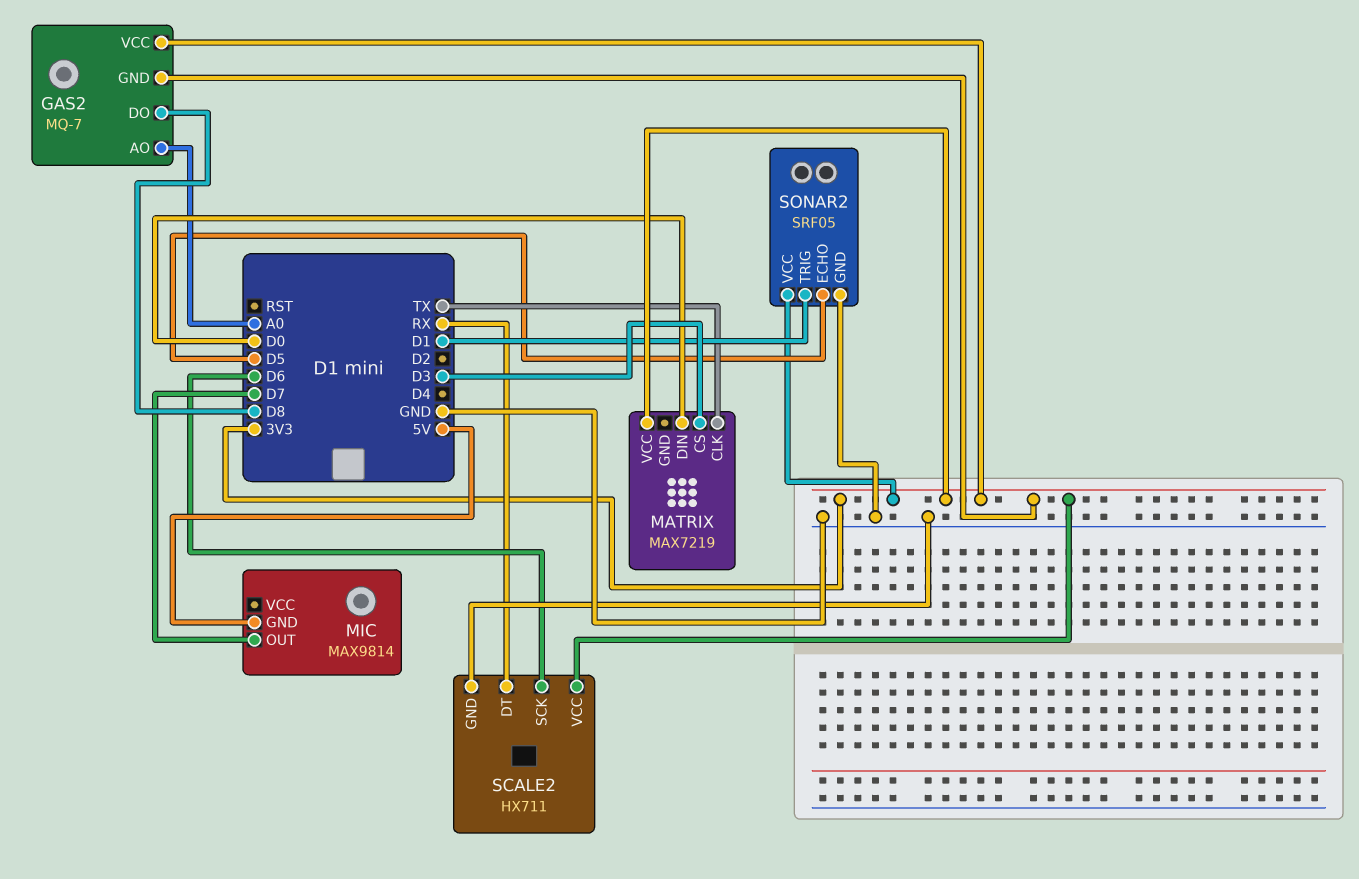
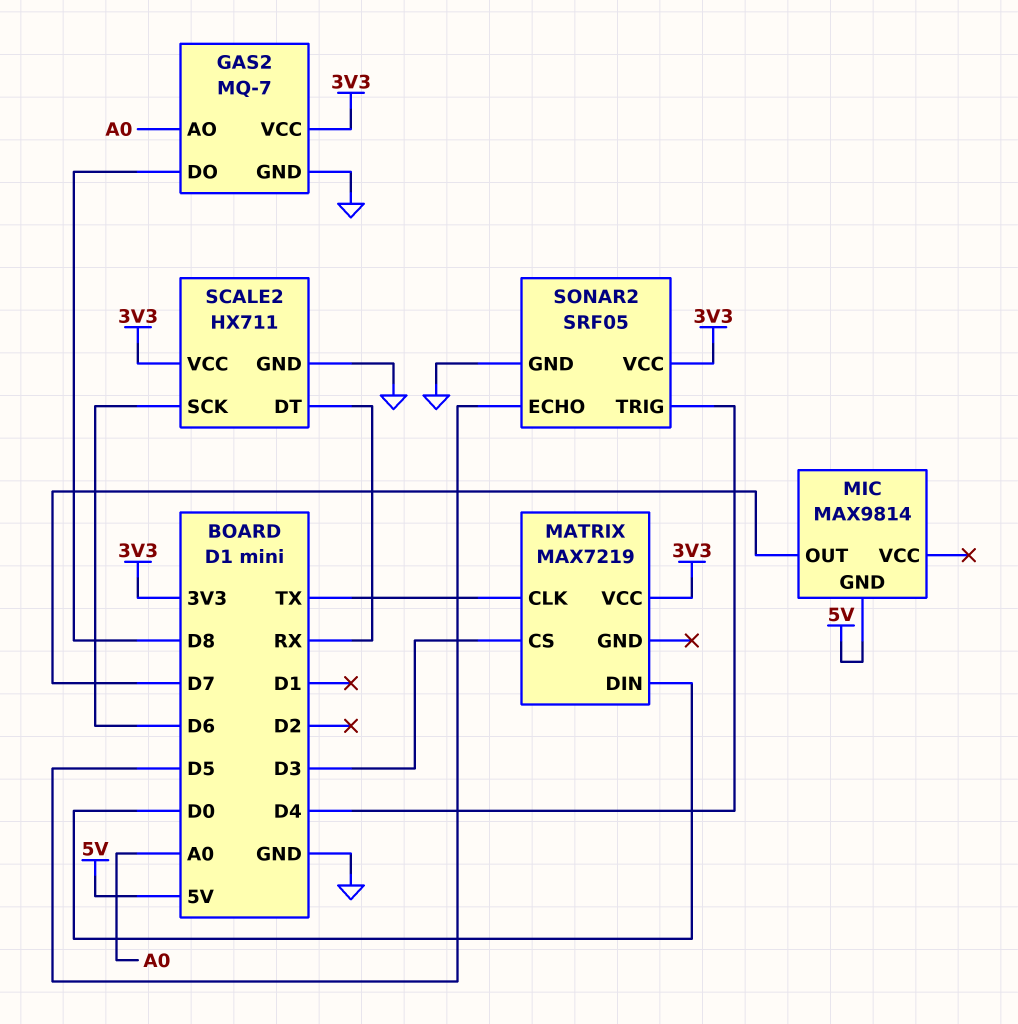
GAS2 pin GND: 3V3 -> GND
SONAR2 pin TRIG: D1 -> D4

